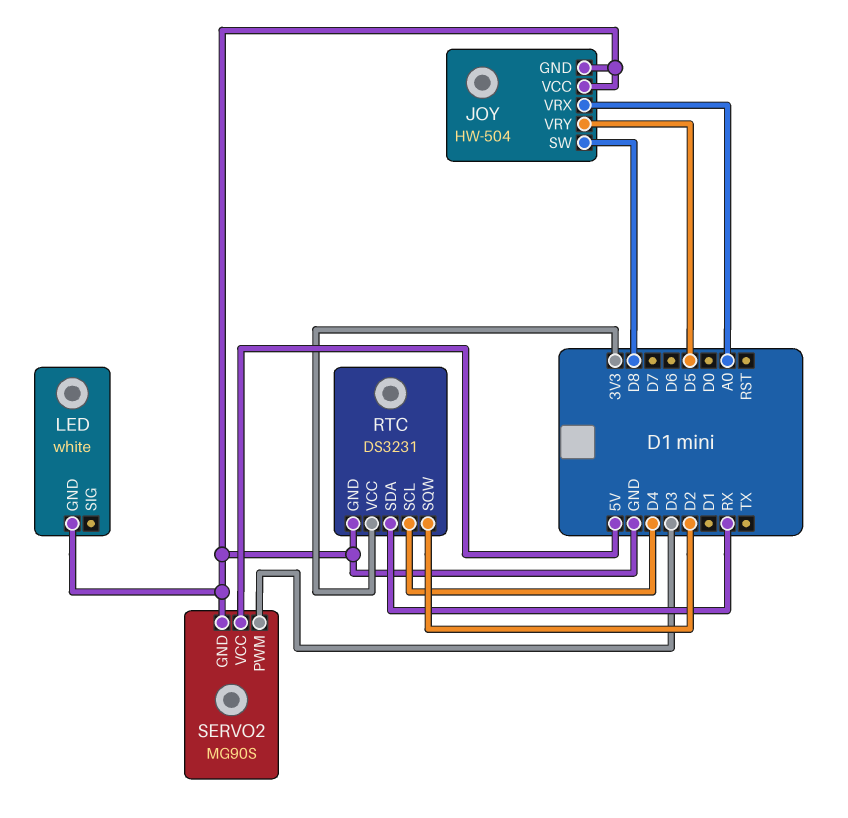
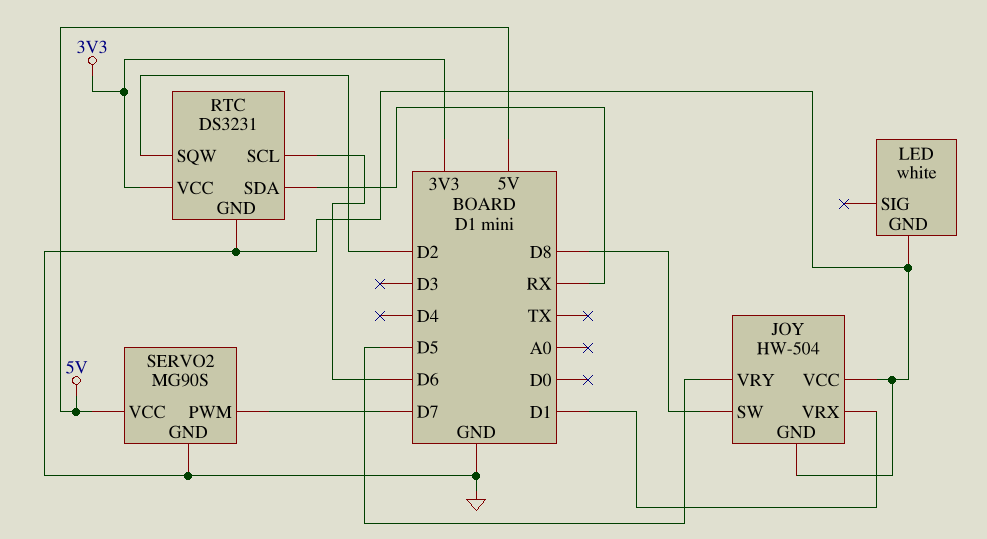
JOY pin VRX: A0 -> D1
RTC pin SCL: D4 -> D6
SERVO2 pin PWM: D3 -> D7

